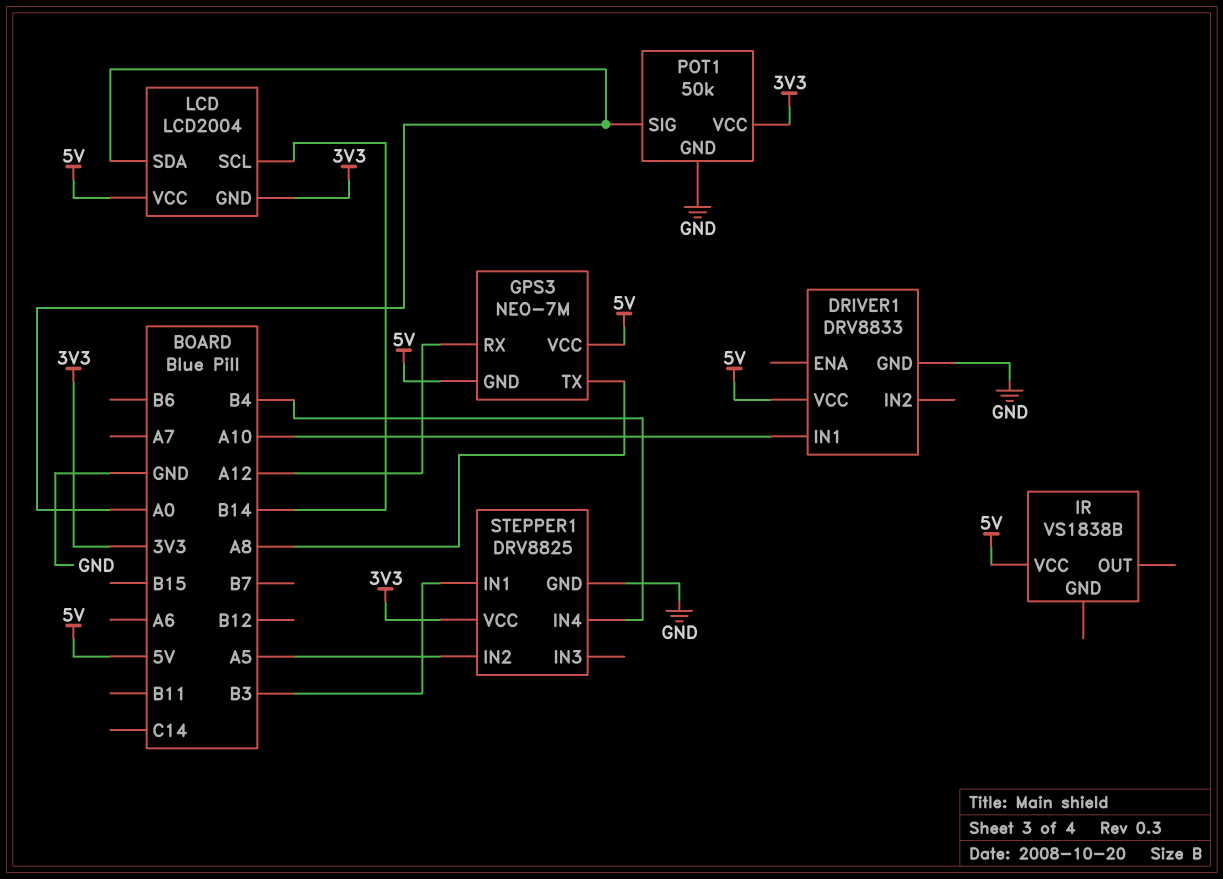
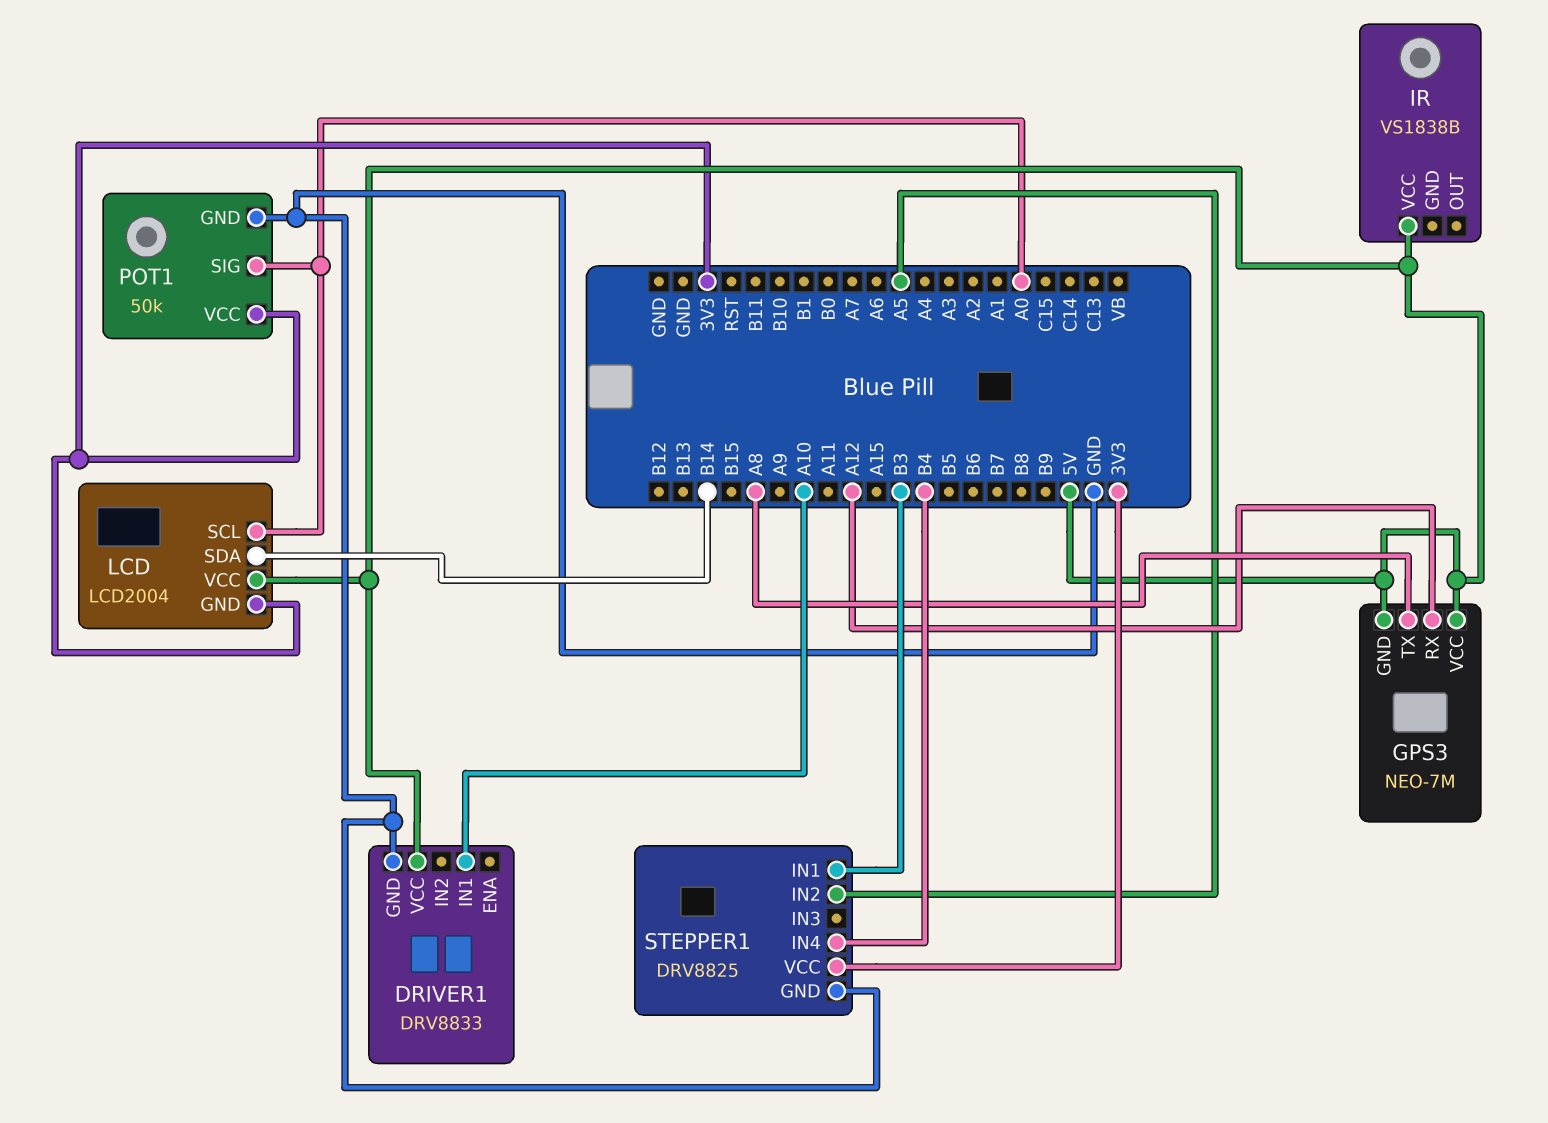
LCD pin SCL: B14 -> A0
LCD pin SDA: A0 -> B14

